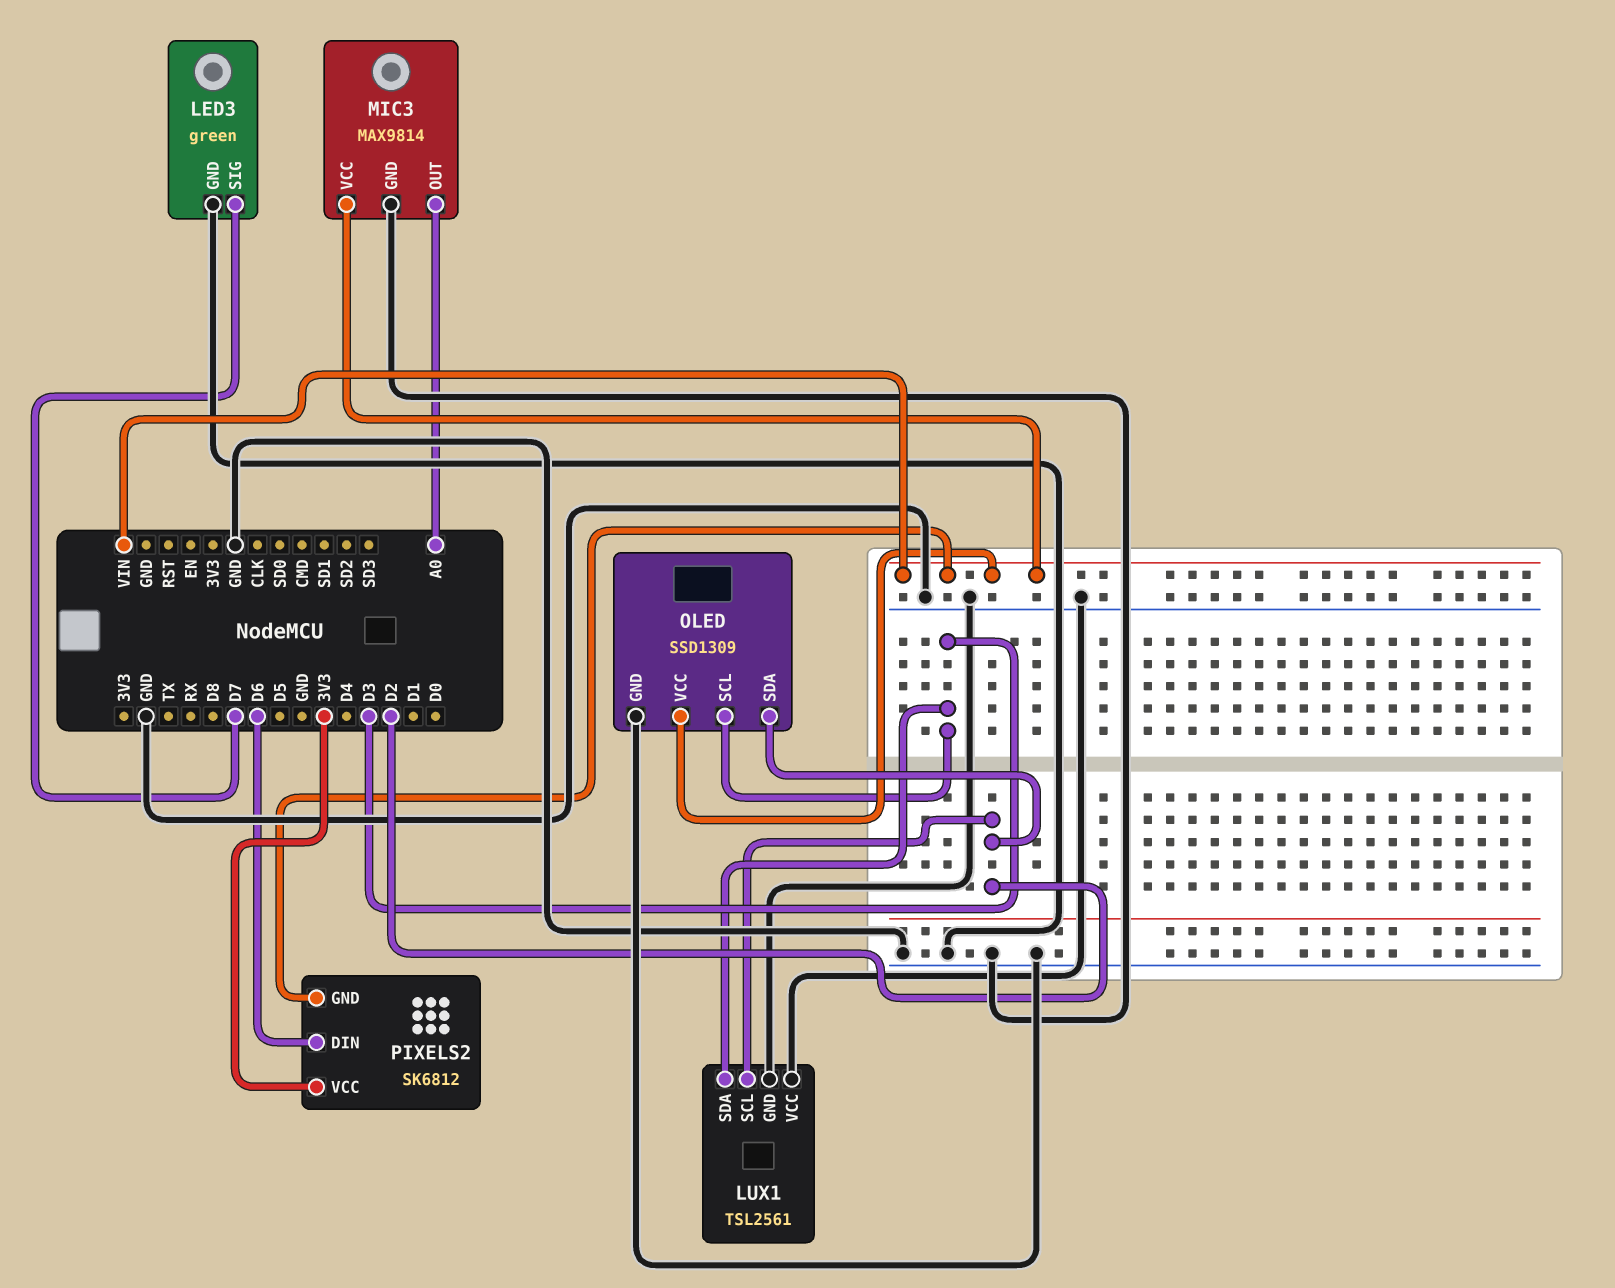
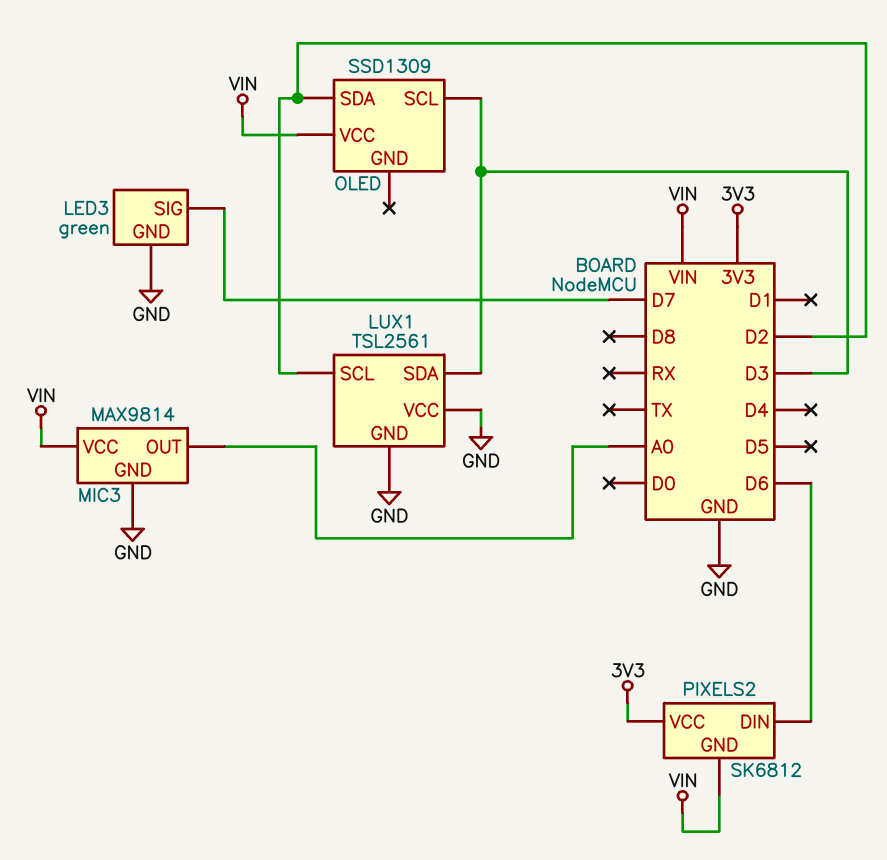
OLED pin GND: GND -> none

